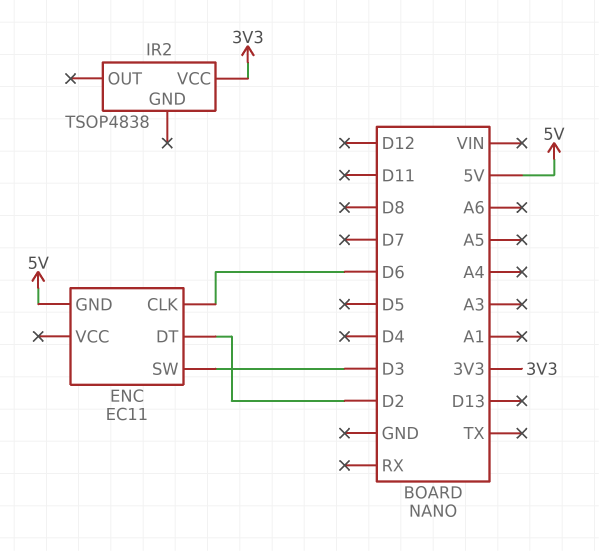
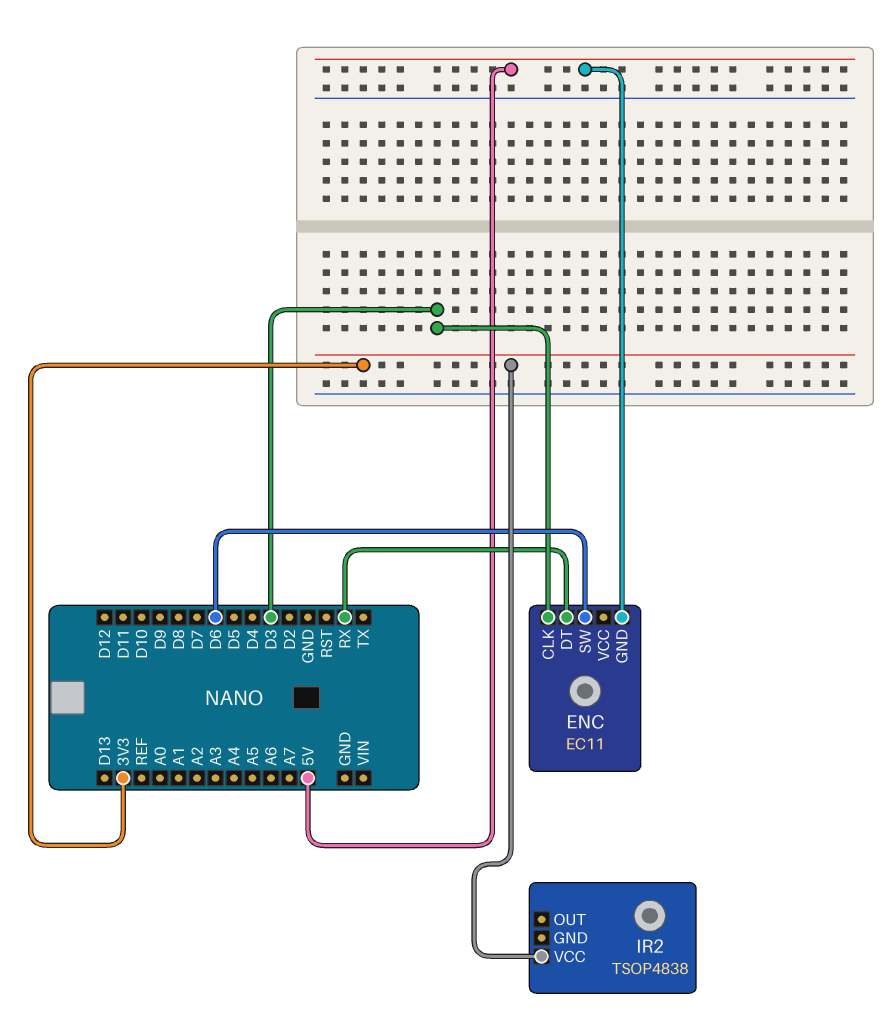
ENC pin CLK: D6 -> D3
ENC pin DT: D2 -> RX
ENC pin SW: D3 -> D6

